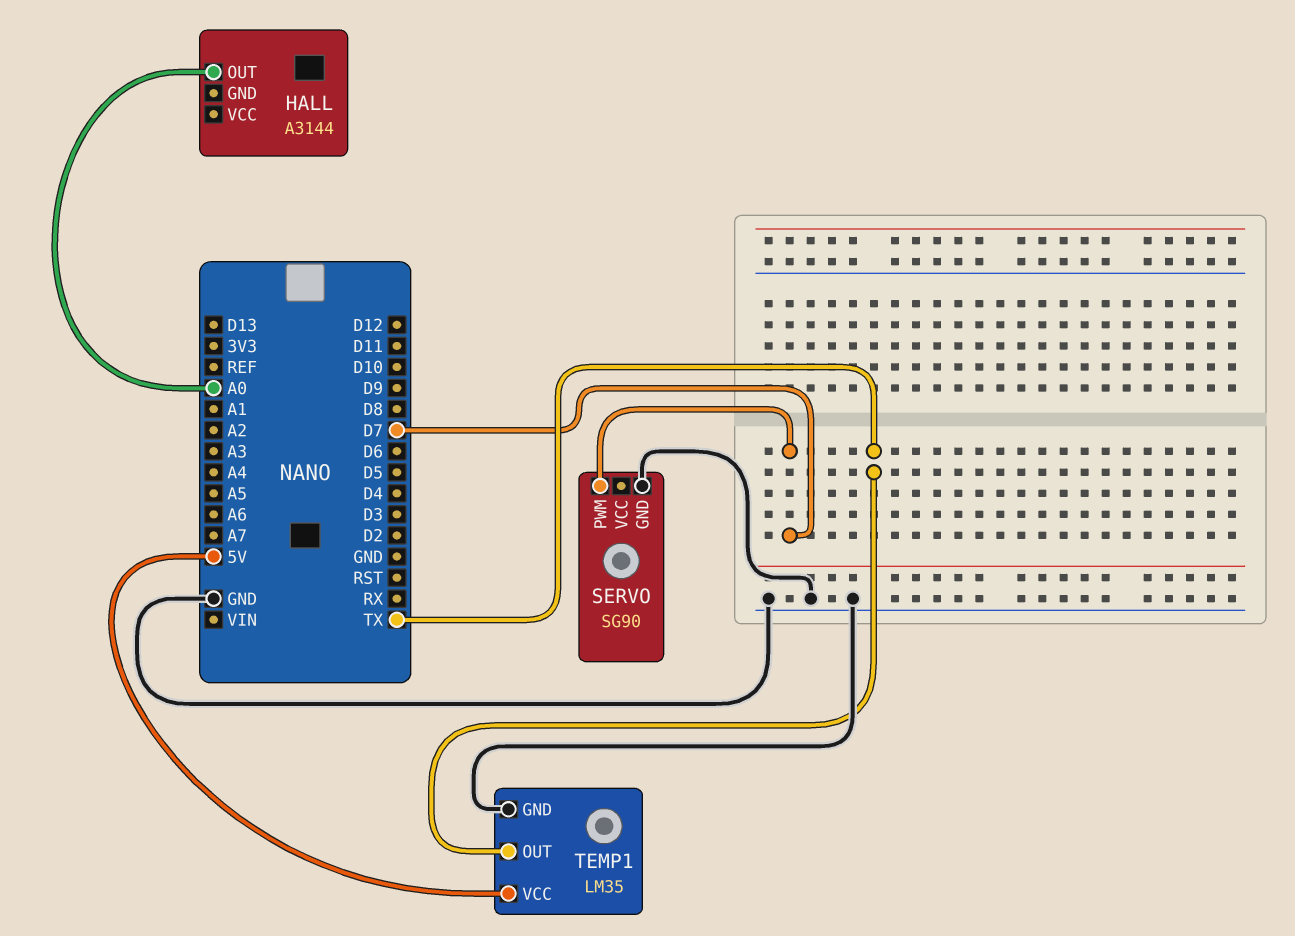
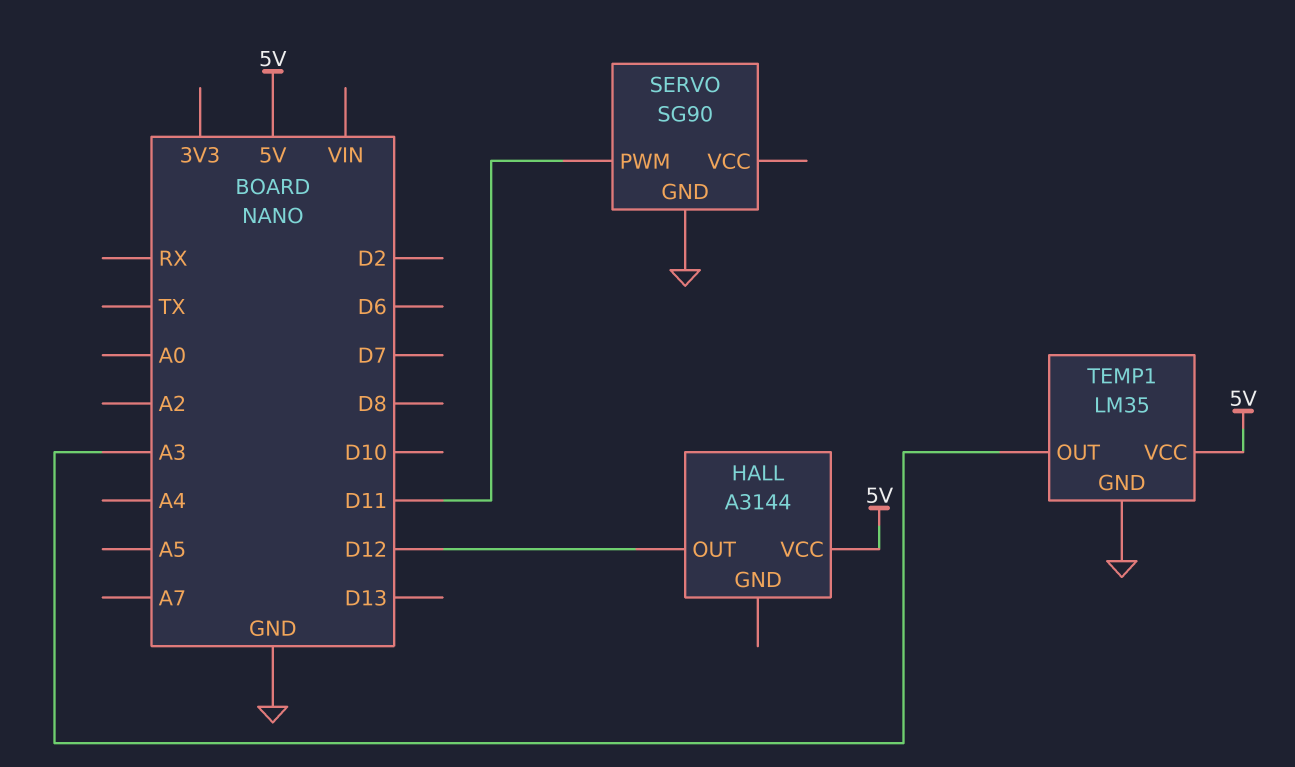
HALL pin OUT: A0 -> D12
HALL pin VCC: none -> 5V
SERVO pin PWM: D7 -> D11
TEMP1 pin OUT: TX -> A3

